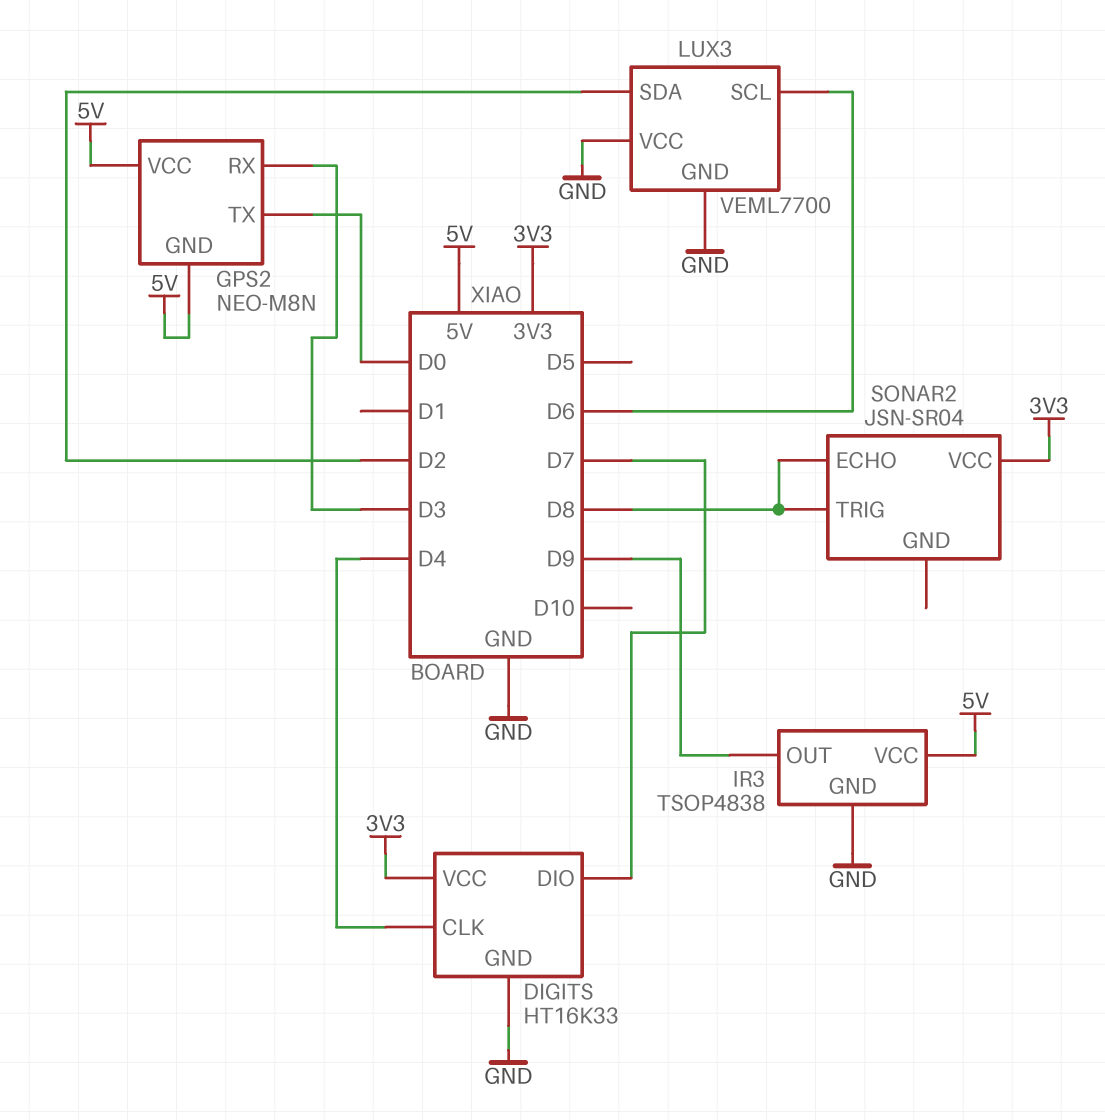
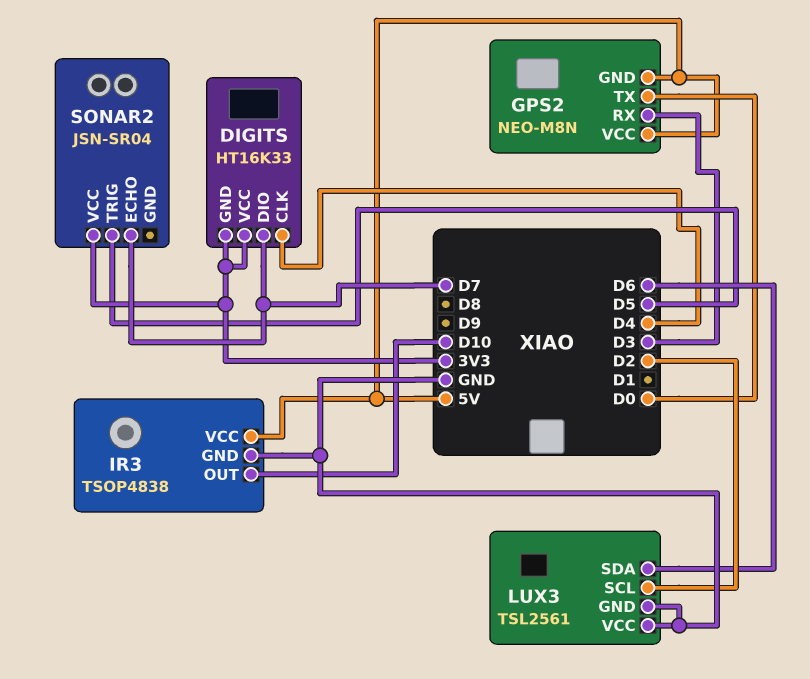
DIGITS pin GND: GND -> 3V3
IR3 pin OUT: D9 -> D10
LUX3: VEML7700 -> TSL2561
LUX3 pin SCL: D6 -> D2
LUX3 pin SDA: D2 -> D6
SONAR2 pin ECHO: D8 -> D7
SONAR2 pin TRIG: D8 -> D5

